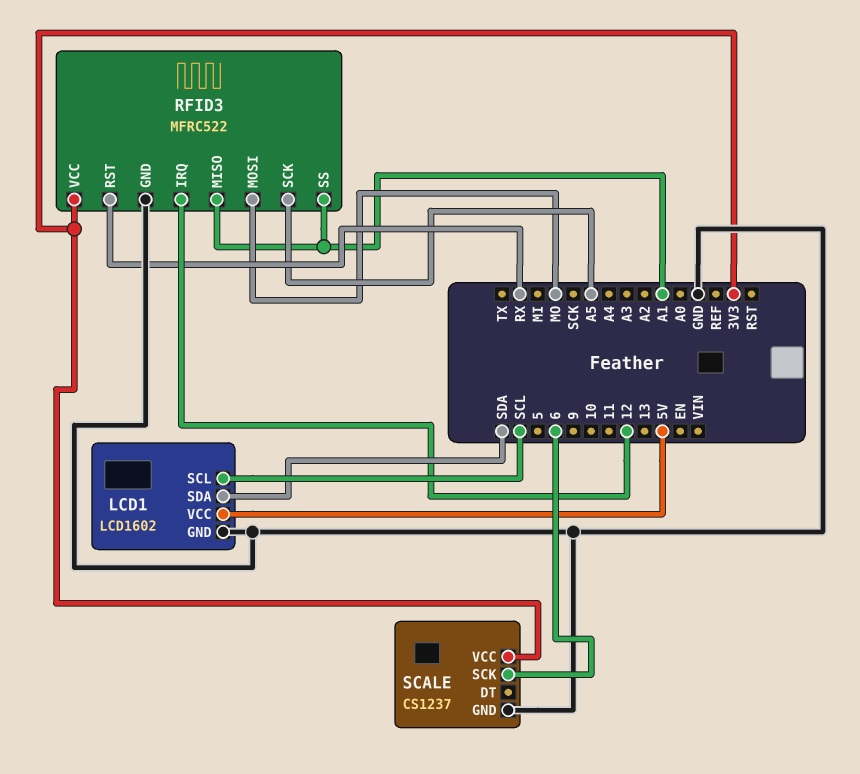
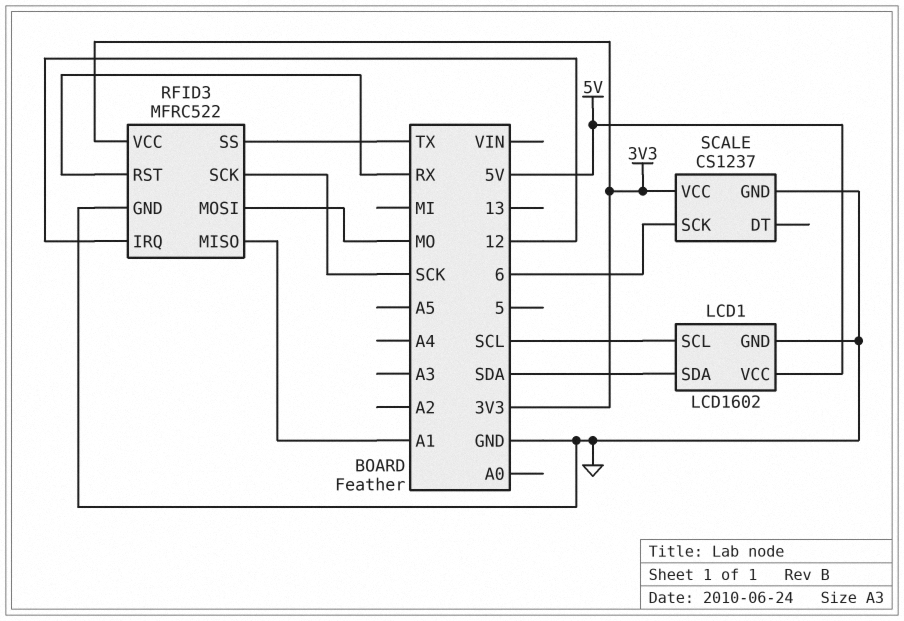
RFID3 pin SCK: A5 -> SCK
RFID3 pin SS: A1 -> TX

